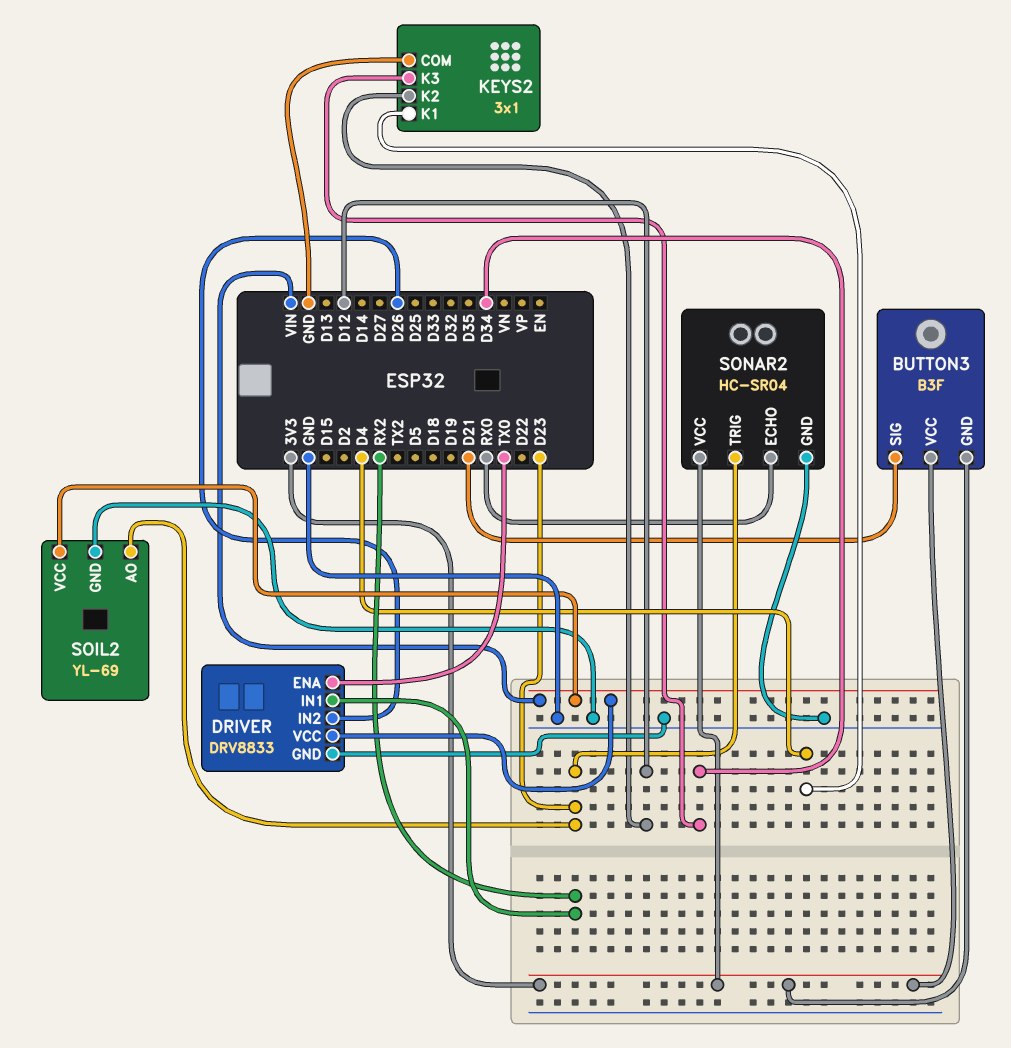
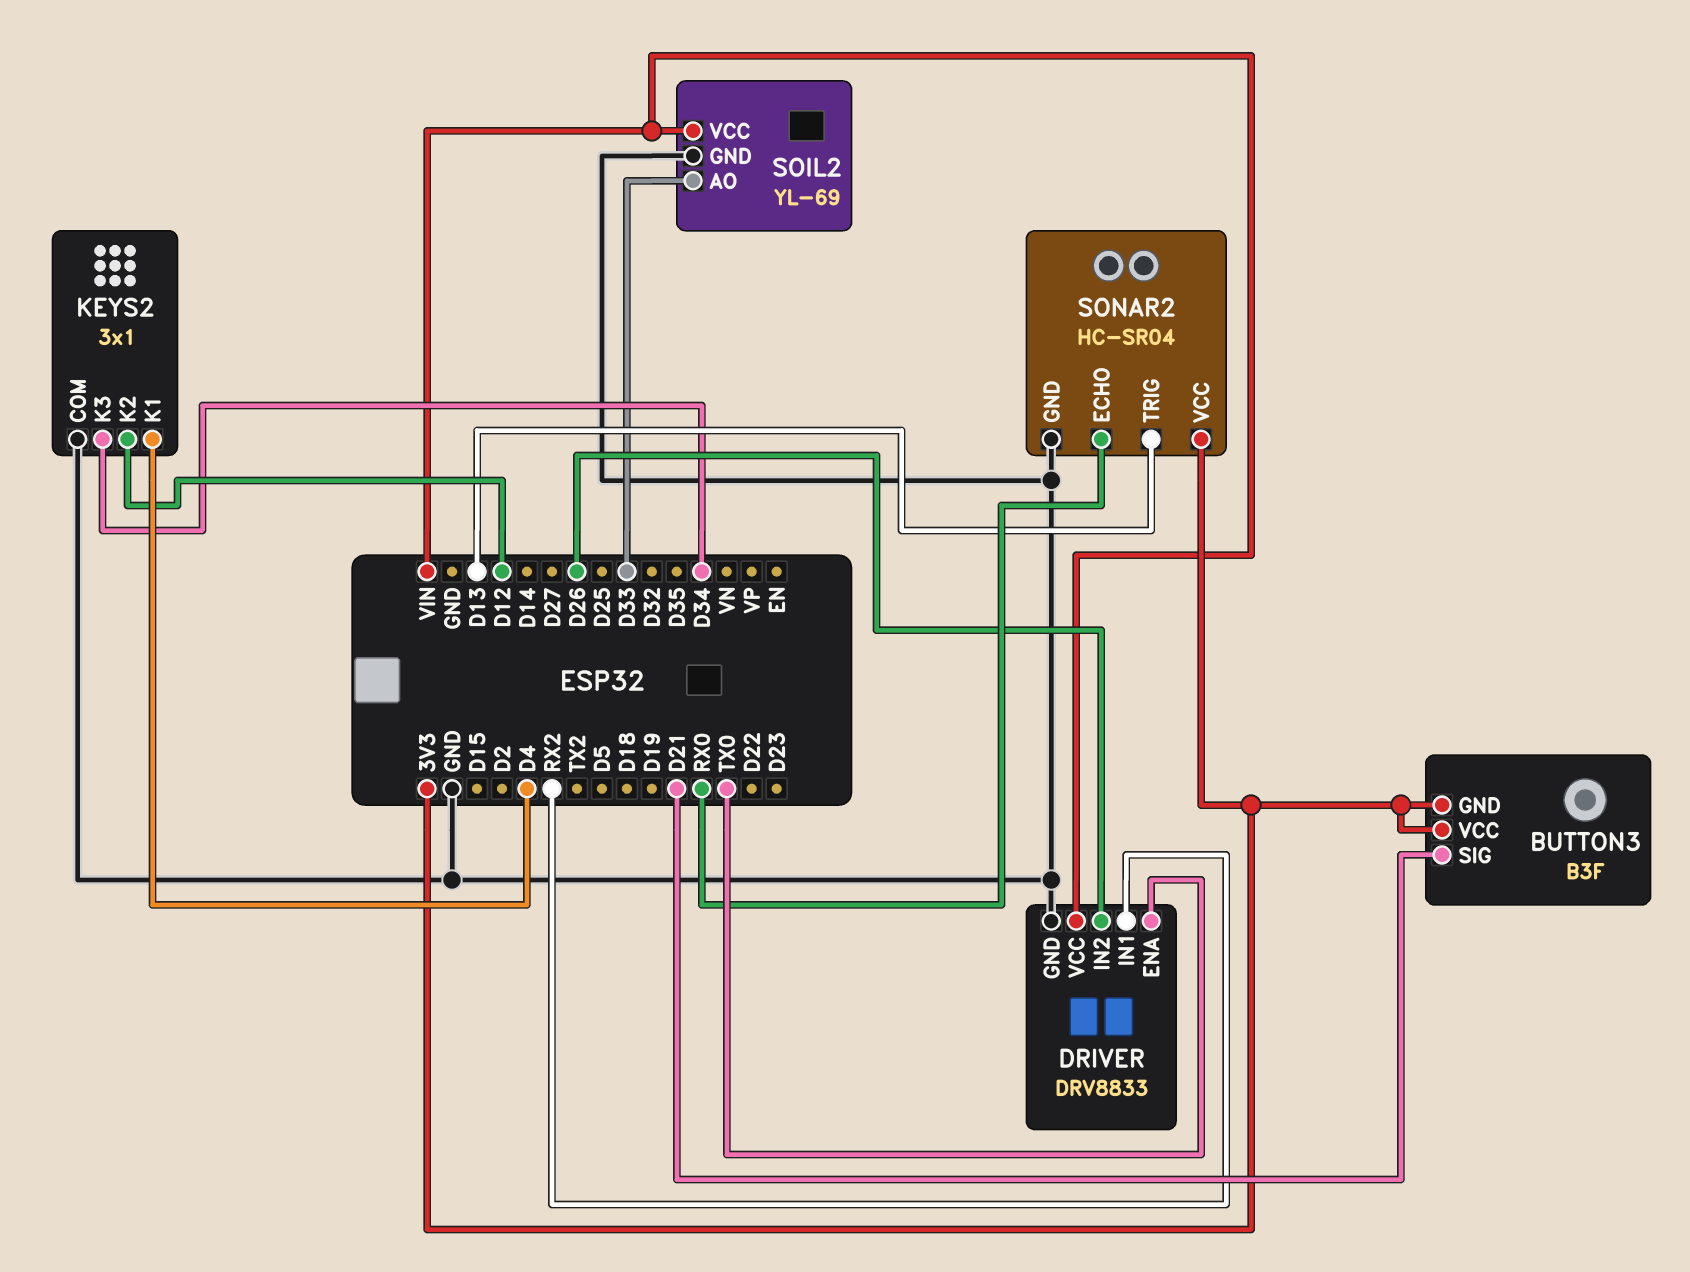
SOIL2 pin AO: D23 -> D33
SONAR2 pin TRIG: D23 -> D13

